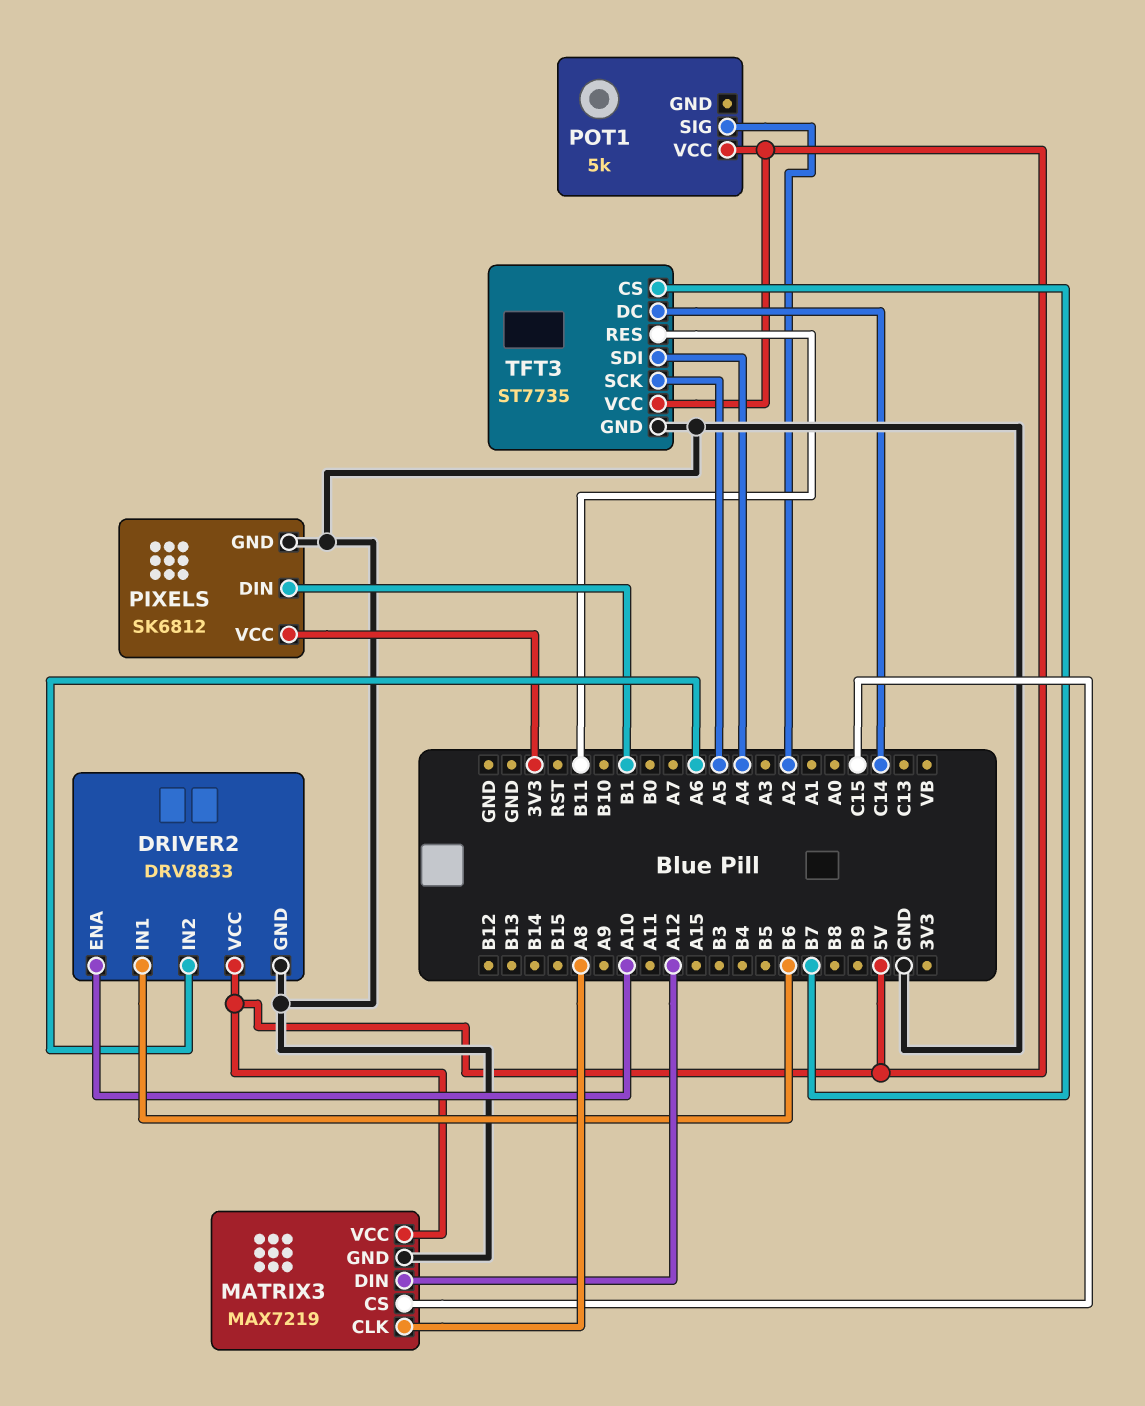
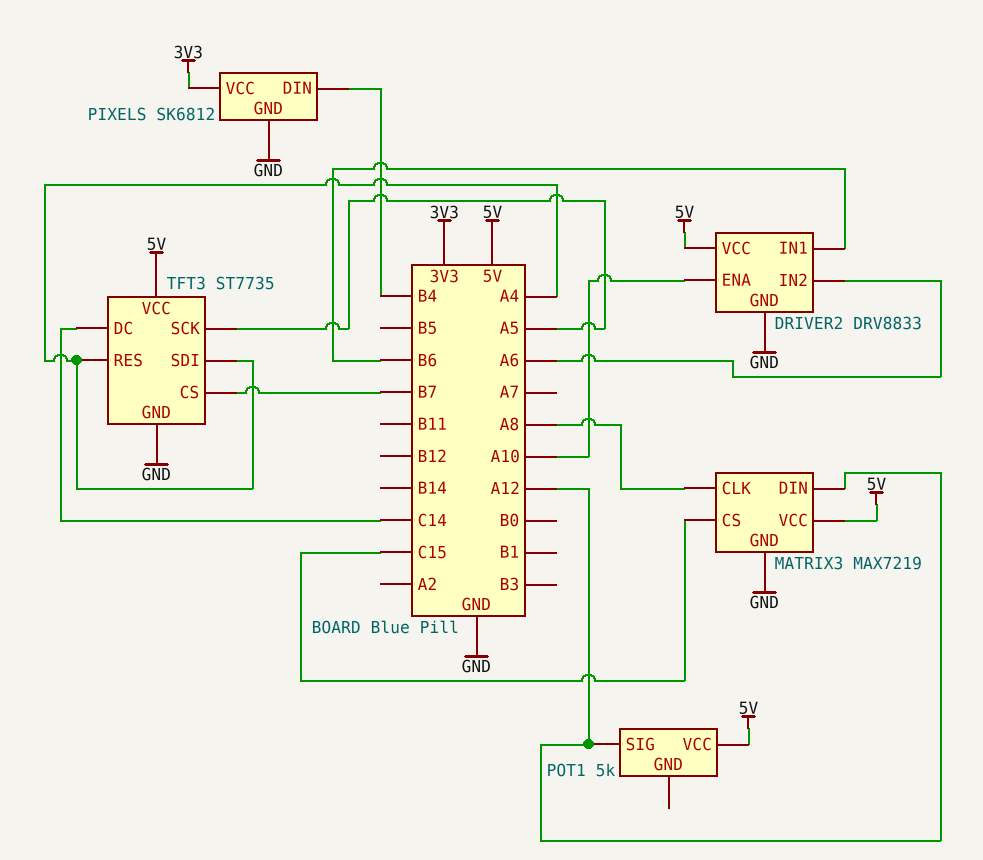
PIXELS pin DIN: B1 -> B4
POT1 pin SIG: A2 -> A12
TFT3 pin RES: B11 -> A4

